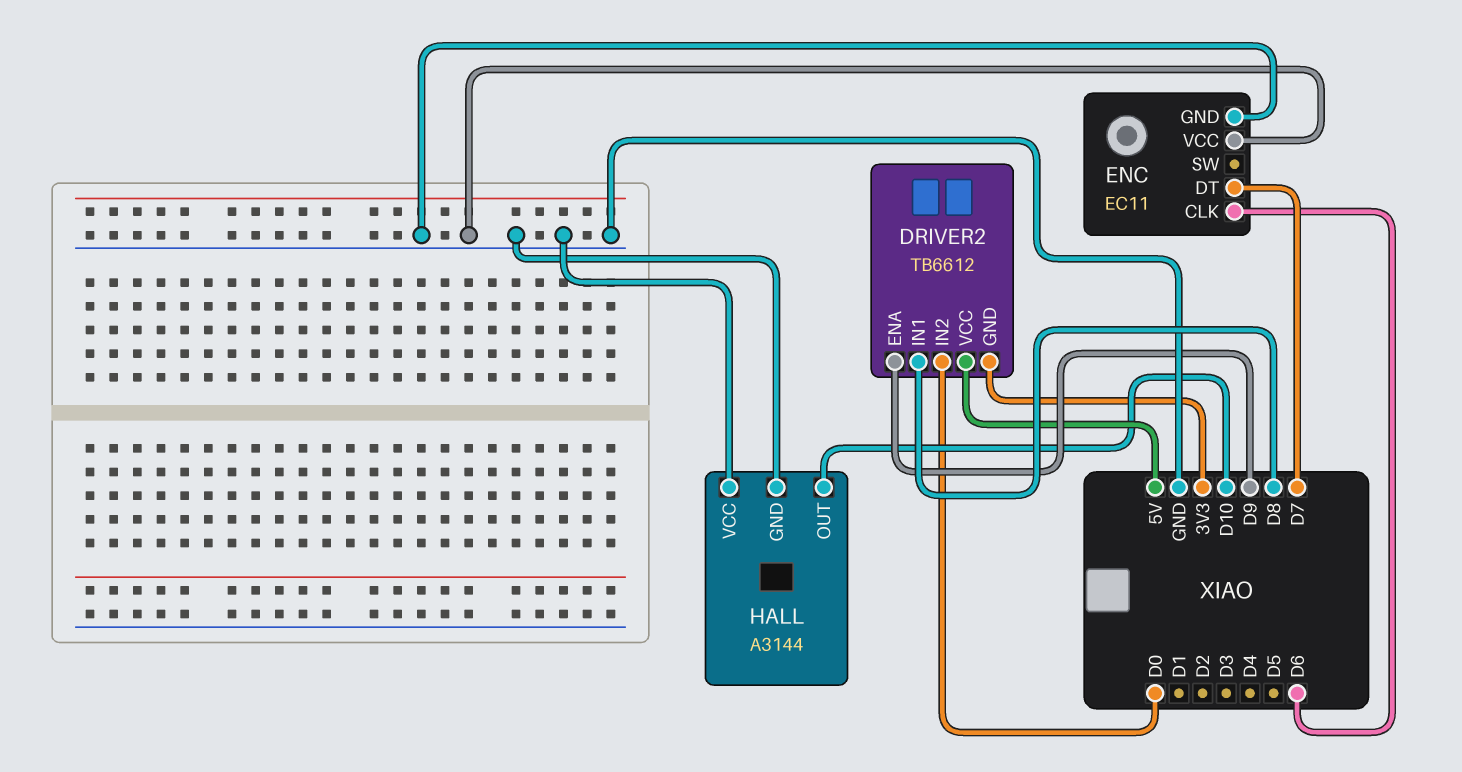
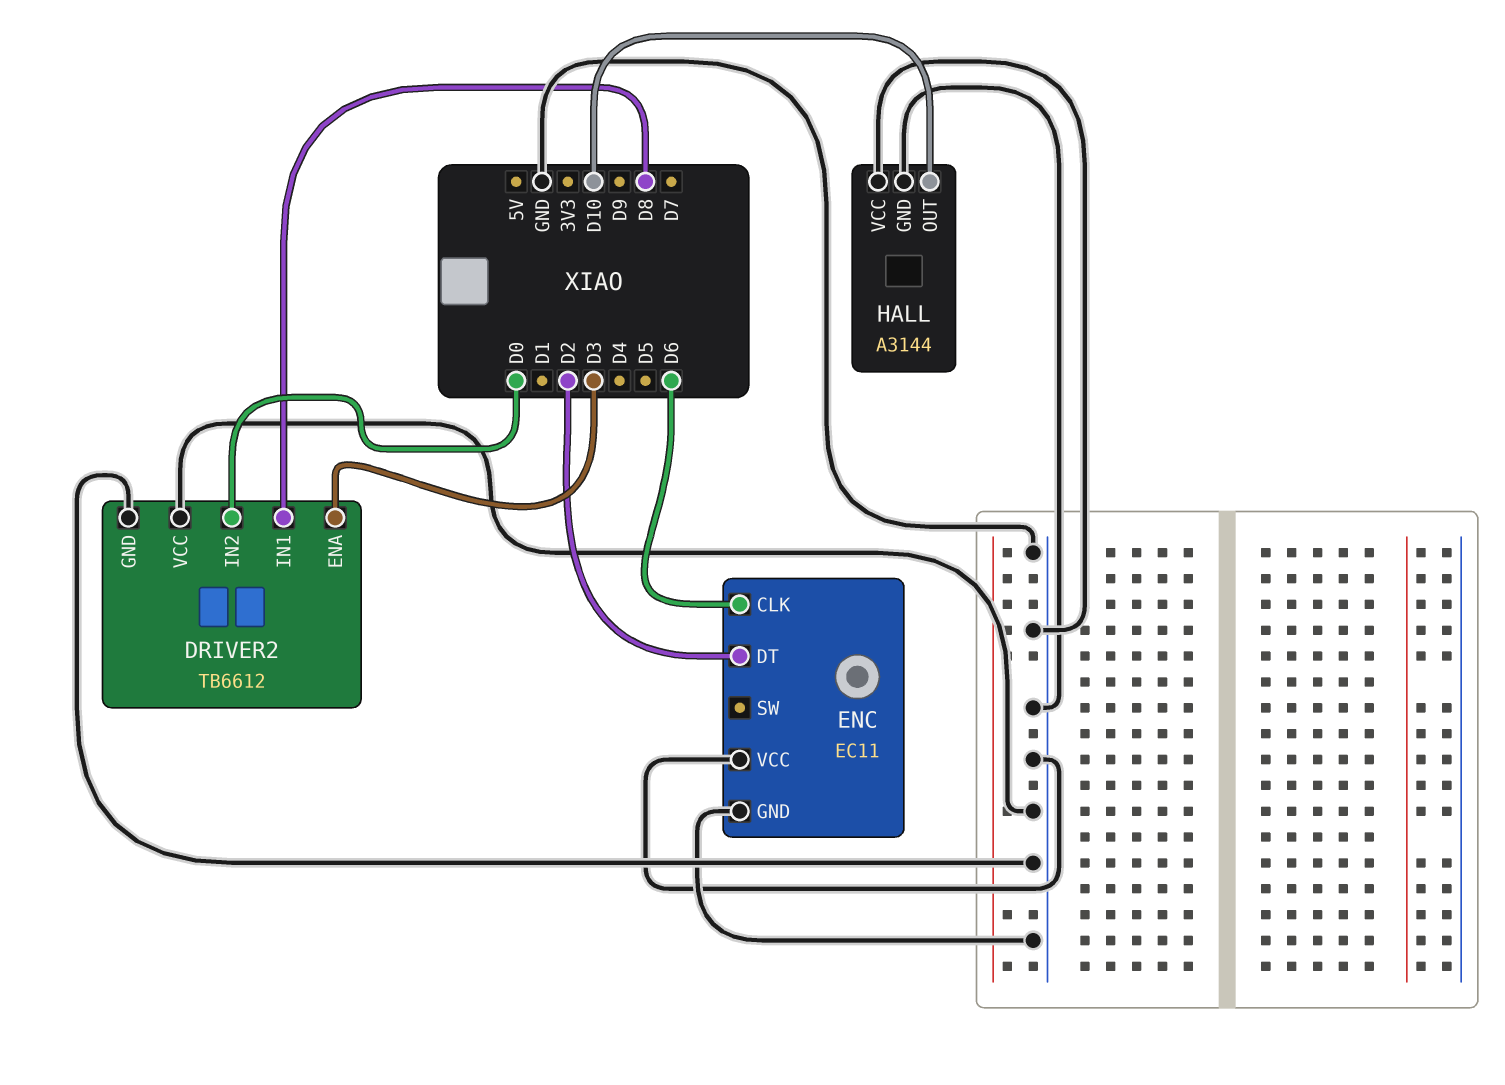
DRIVER2 pin ENA: D9 -> D3
DRIVER2 pin GND: 3V3 -> GND
DRIVER2 pin VCC: 5V -> GND
ENC pin DT: D7 -> D2

